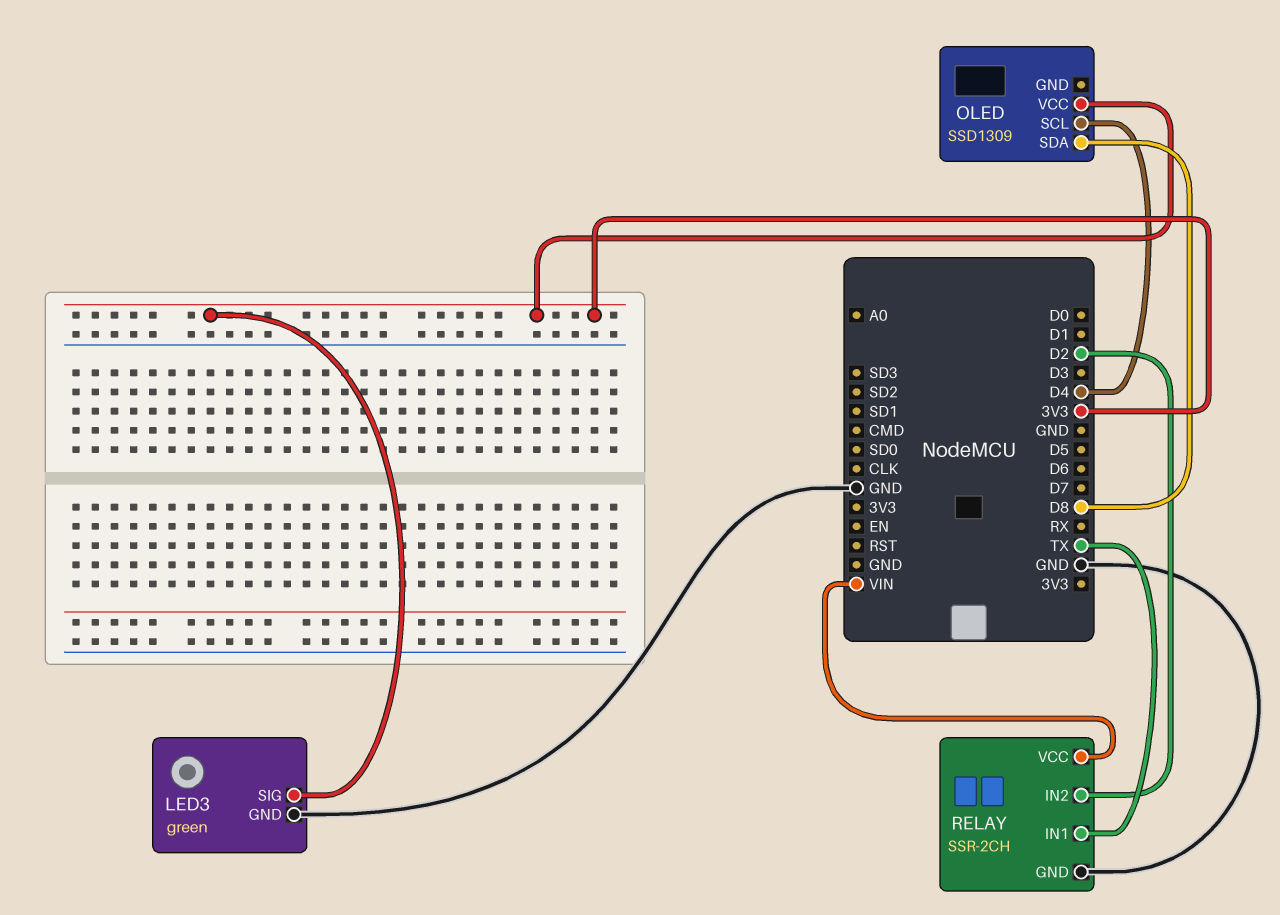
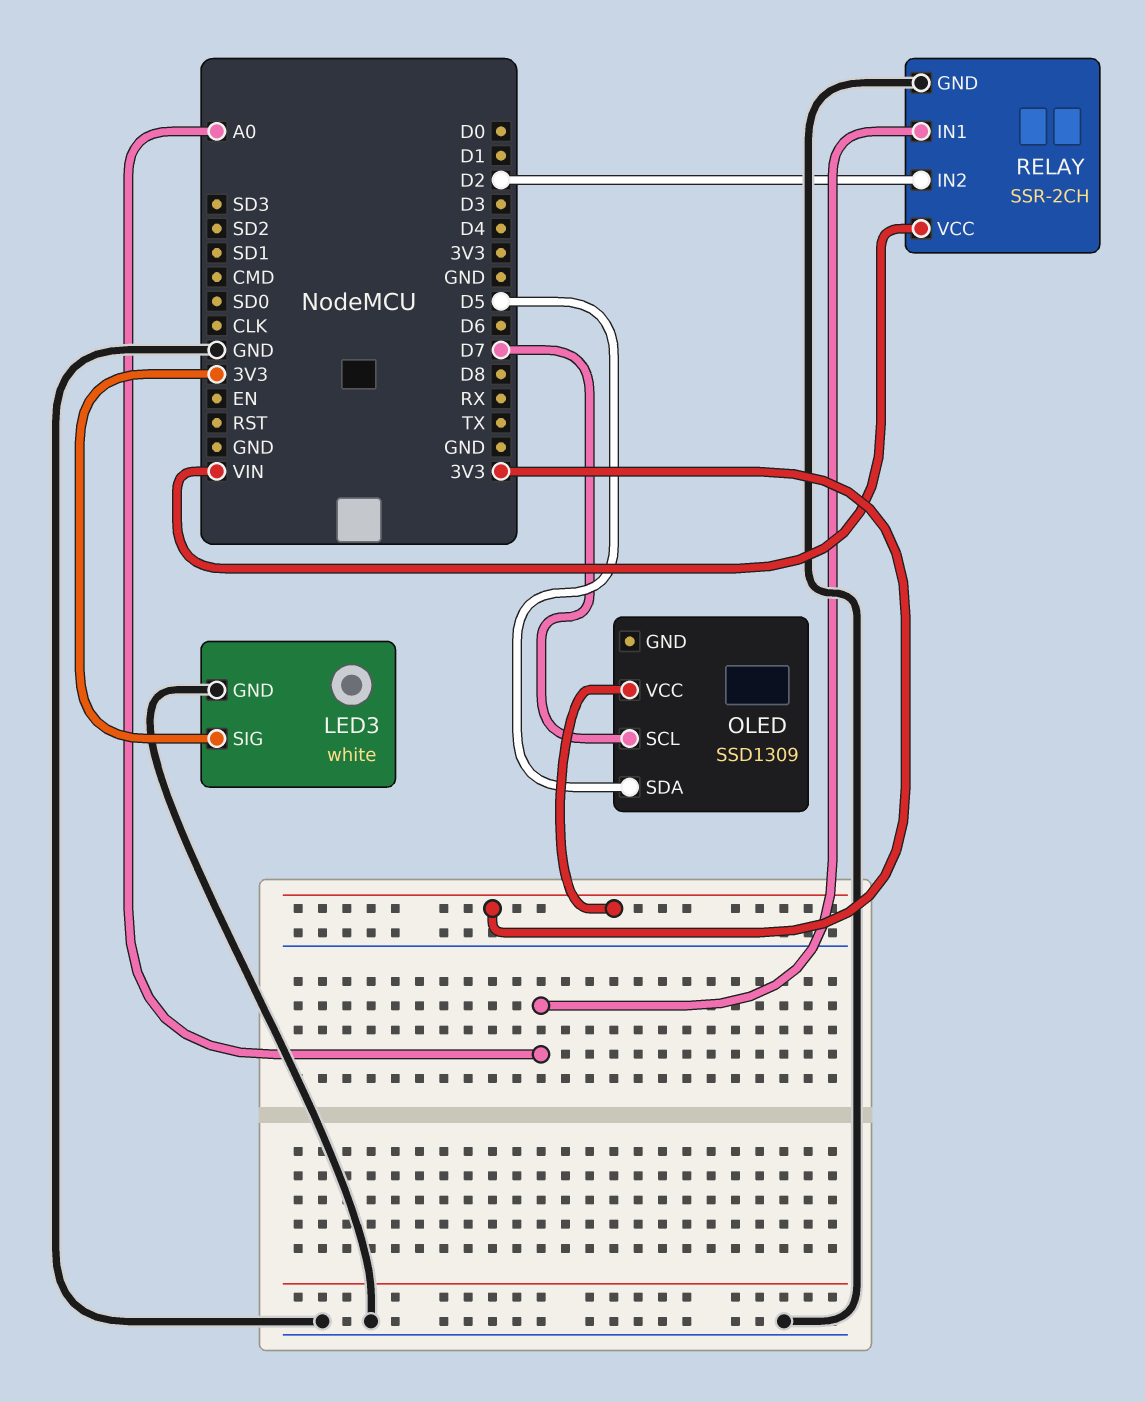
LED3: green -> white
OLED pin SCL: D4 -> D7
OLED pin SDA: D8 -> D5
RELAY pin IN1: TX -> A0

